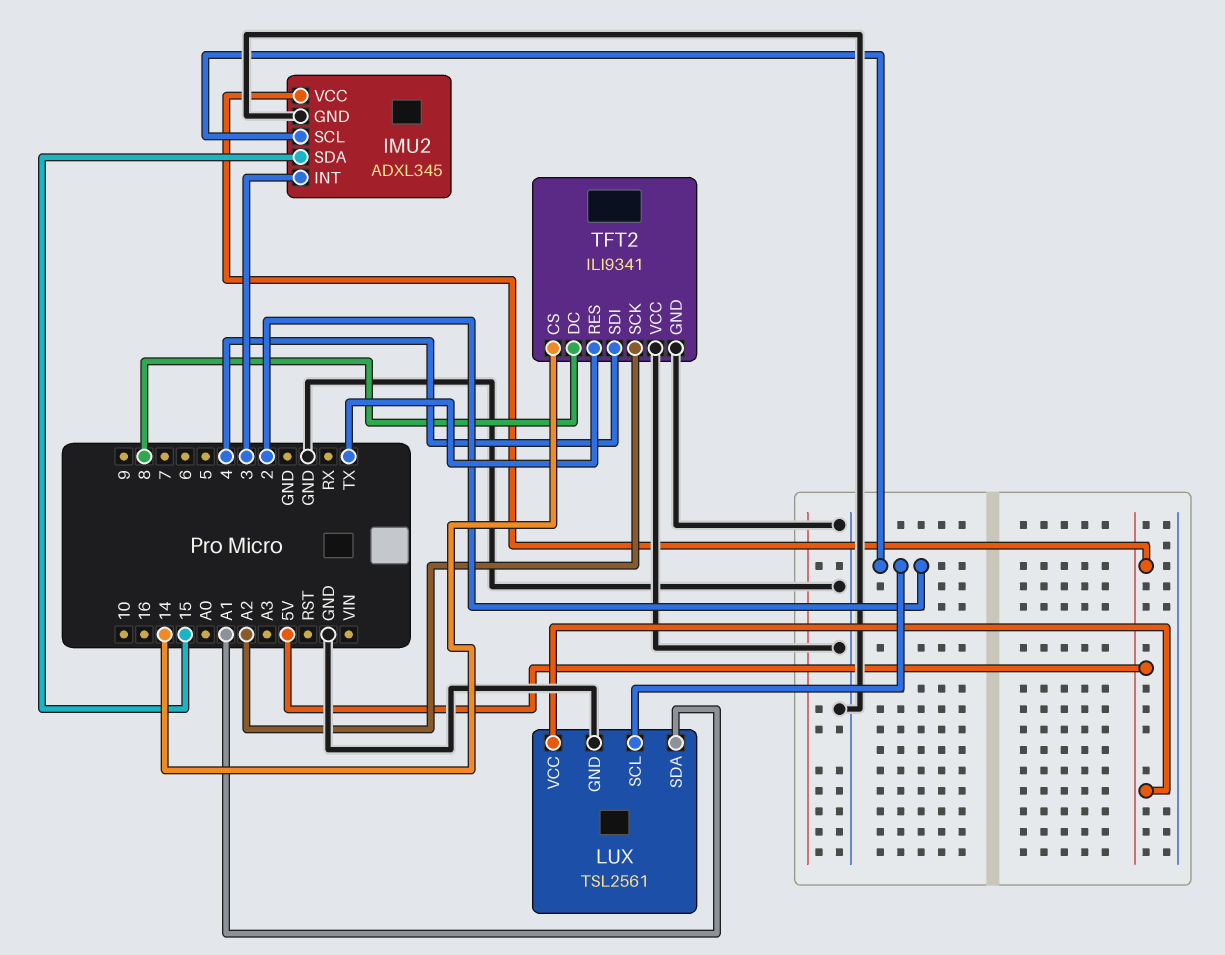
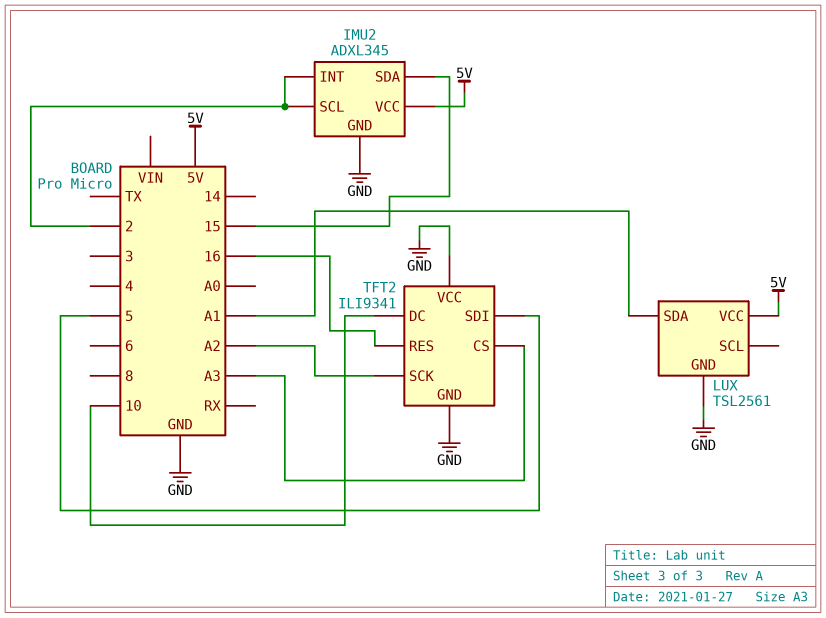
IMU2 pin INT: 3 -> 2
LUX pin SCL: 2 -> none
TFT2 pin CS: 14 -> A3
TFT2 pin DC: 8 -> 10
TFT2 pin RES: TX -> 16
TFT2 pin SDI: 4 -> 5

